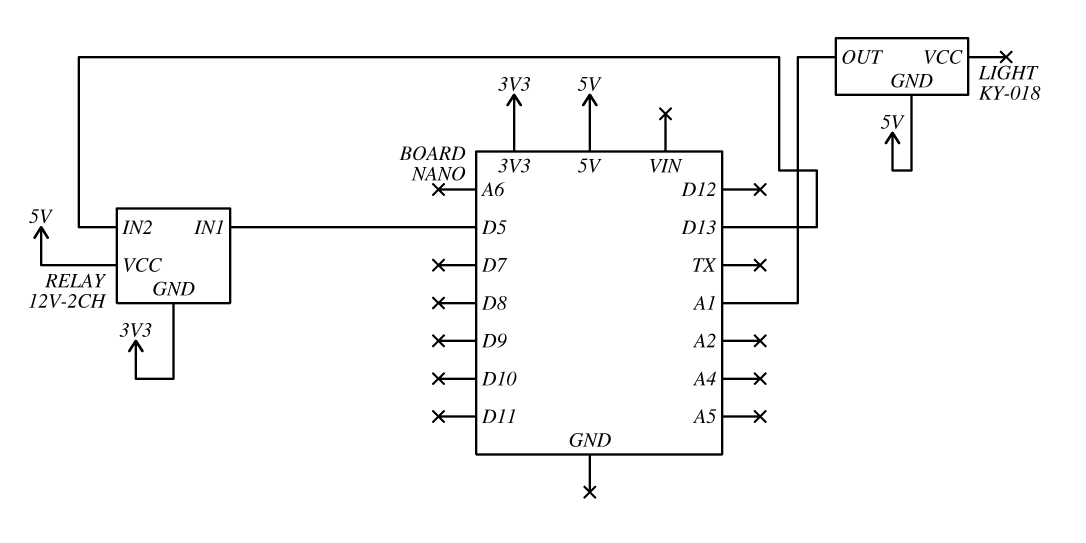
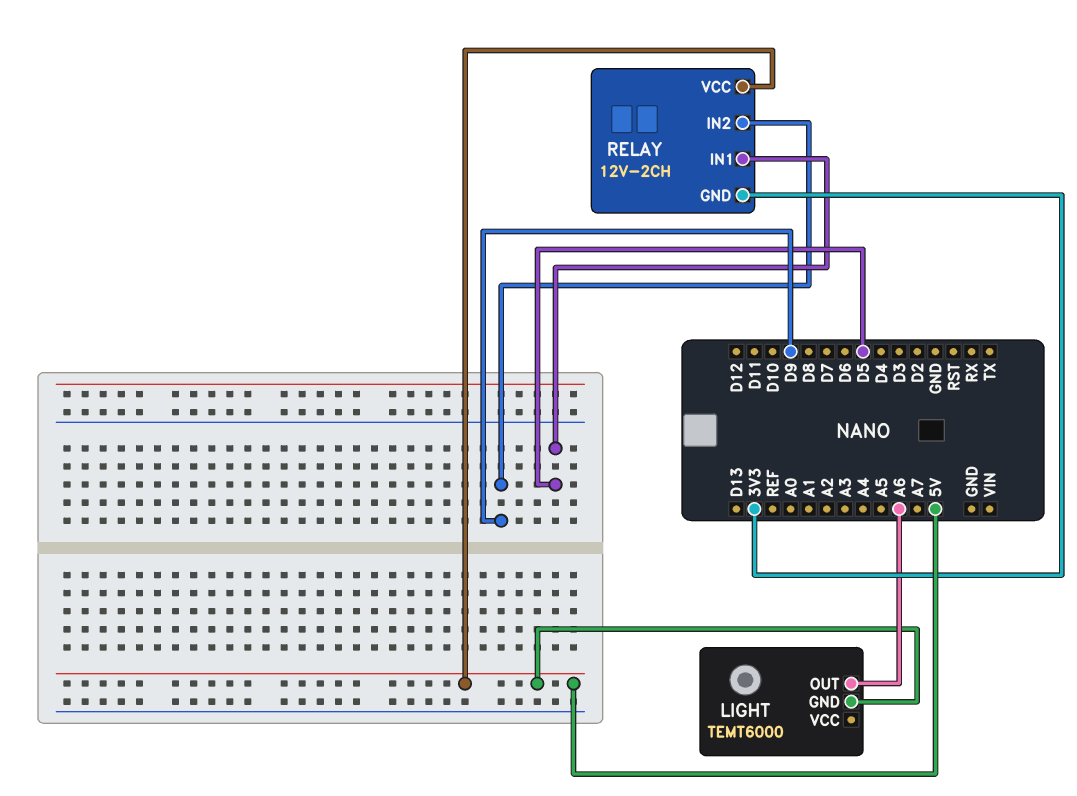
LIGHT: KY-018 -> TEMT6000
LIGHT pin OUT: A1 -> A6
RELAY pin IN2: D13 -> D9

